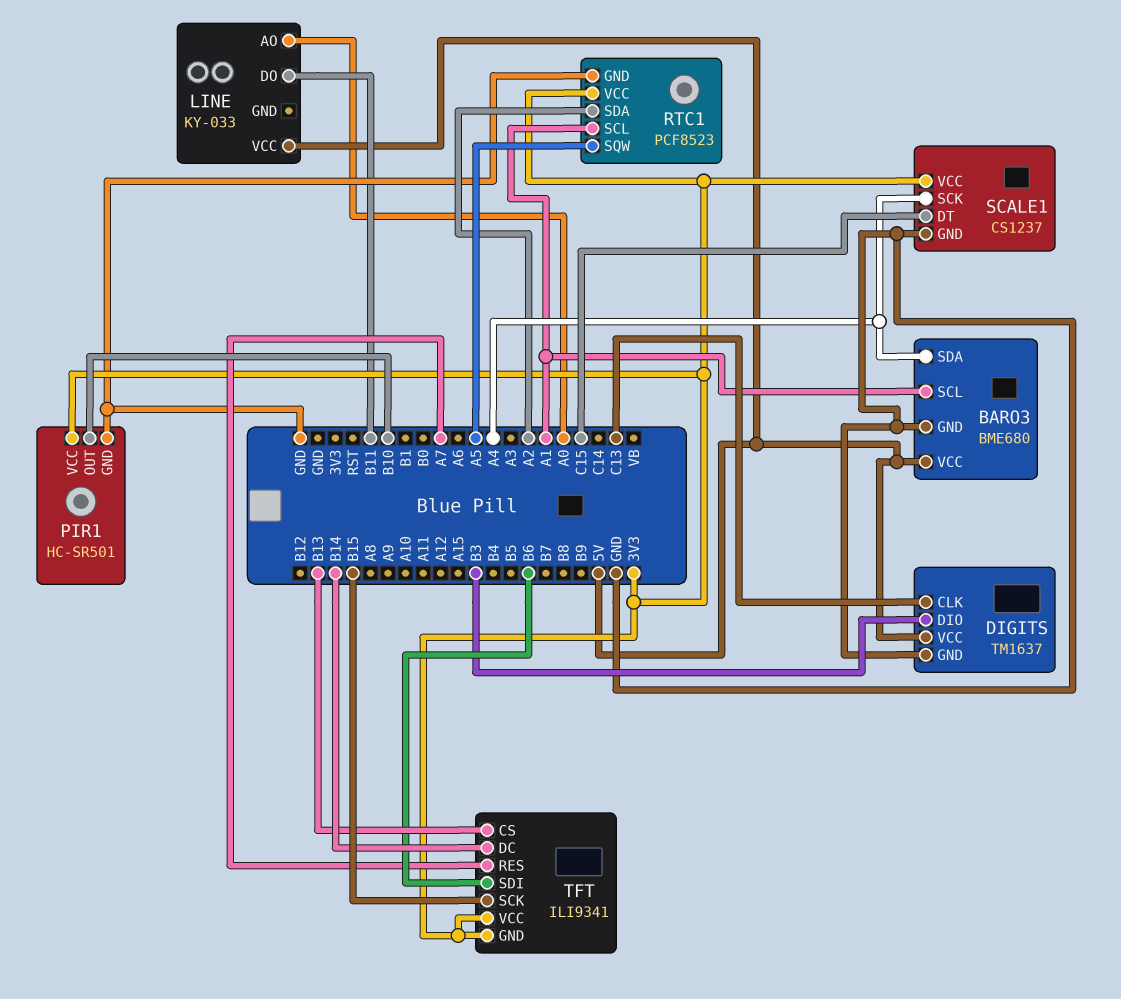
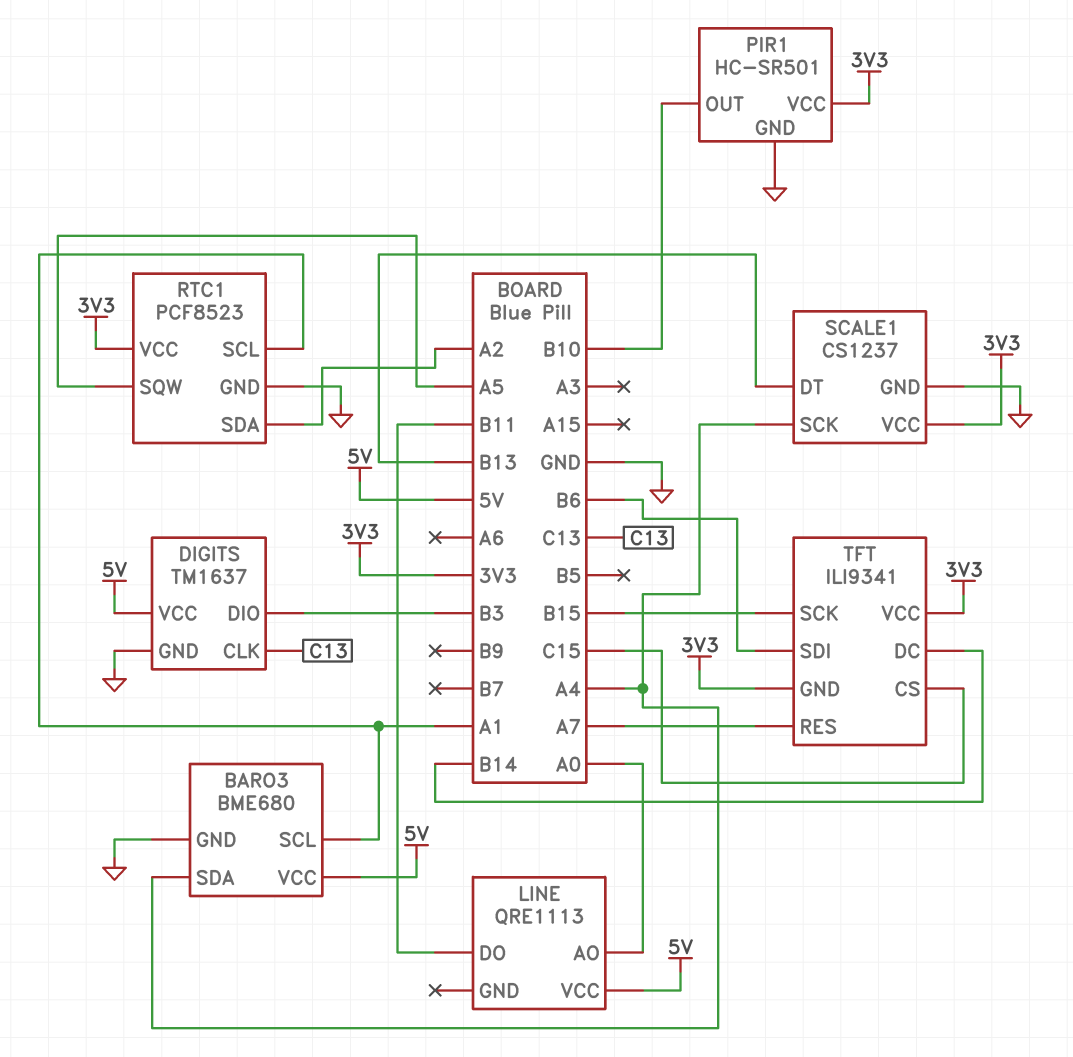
LINE: KY-033 -> QRE1113
SCALE1 pin DT: C15 -> B13
TFT pin CS: B13 -> C15

